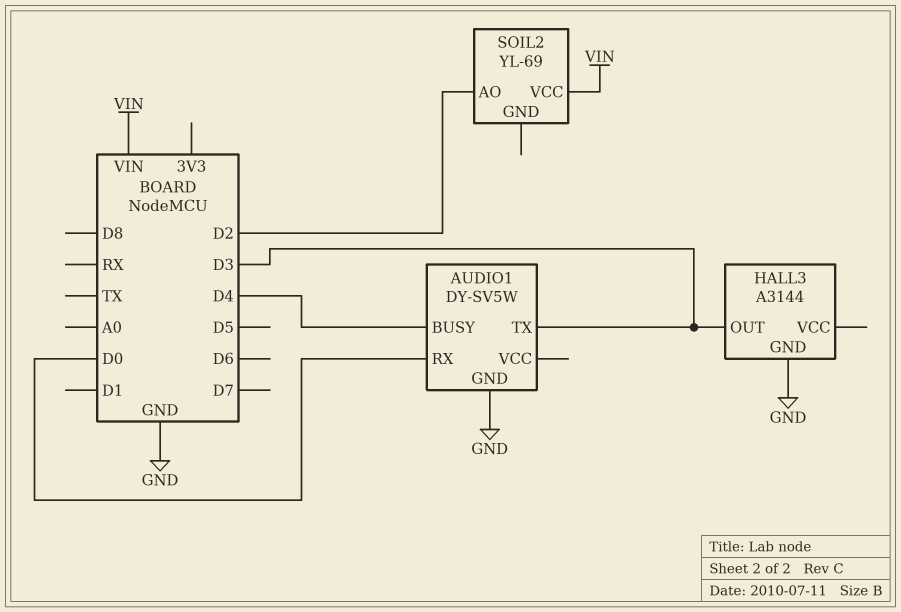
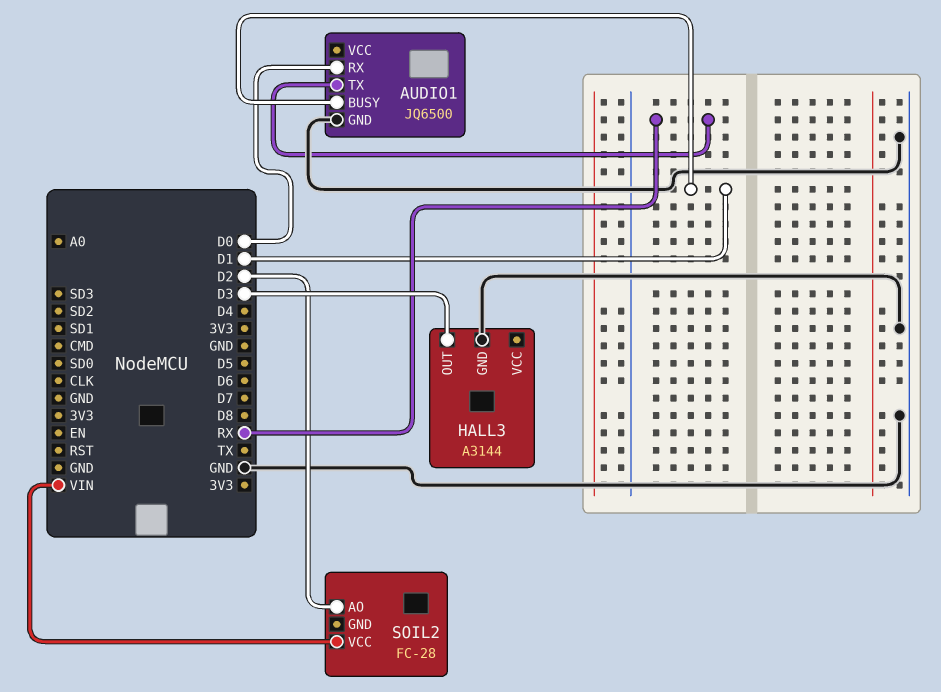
AUDIO1: DY-SV5W -> JQ6500
AUDIO1 pin BUSY: D4 -> D1
AUDIO1 pin TX: D3 -> RX
SOIL2: YL-69 -> FC-28

